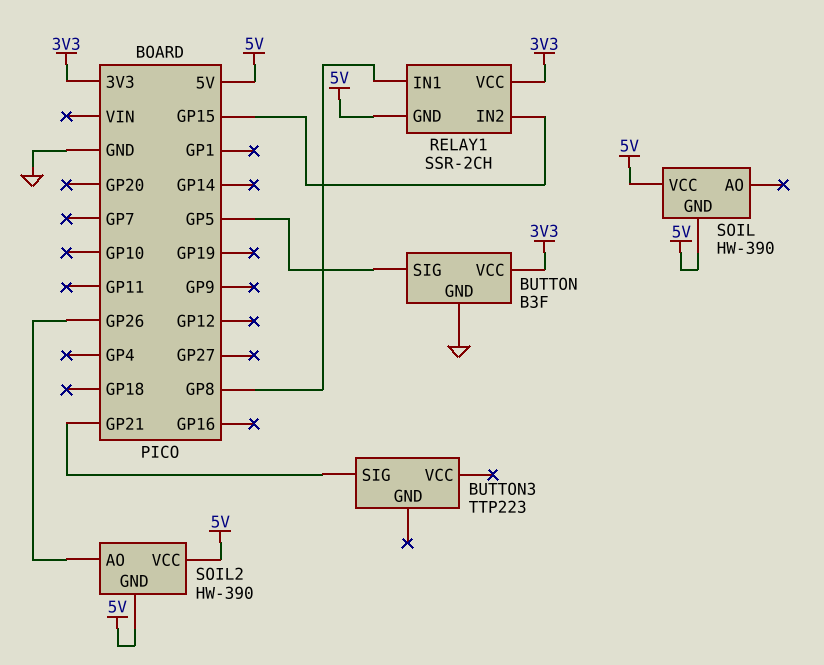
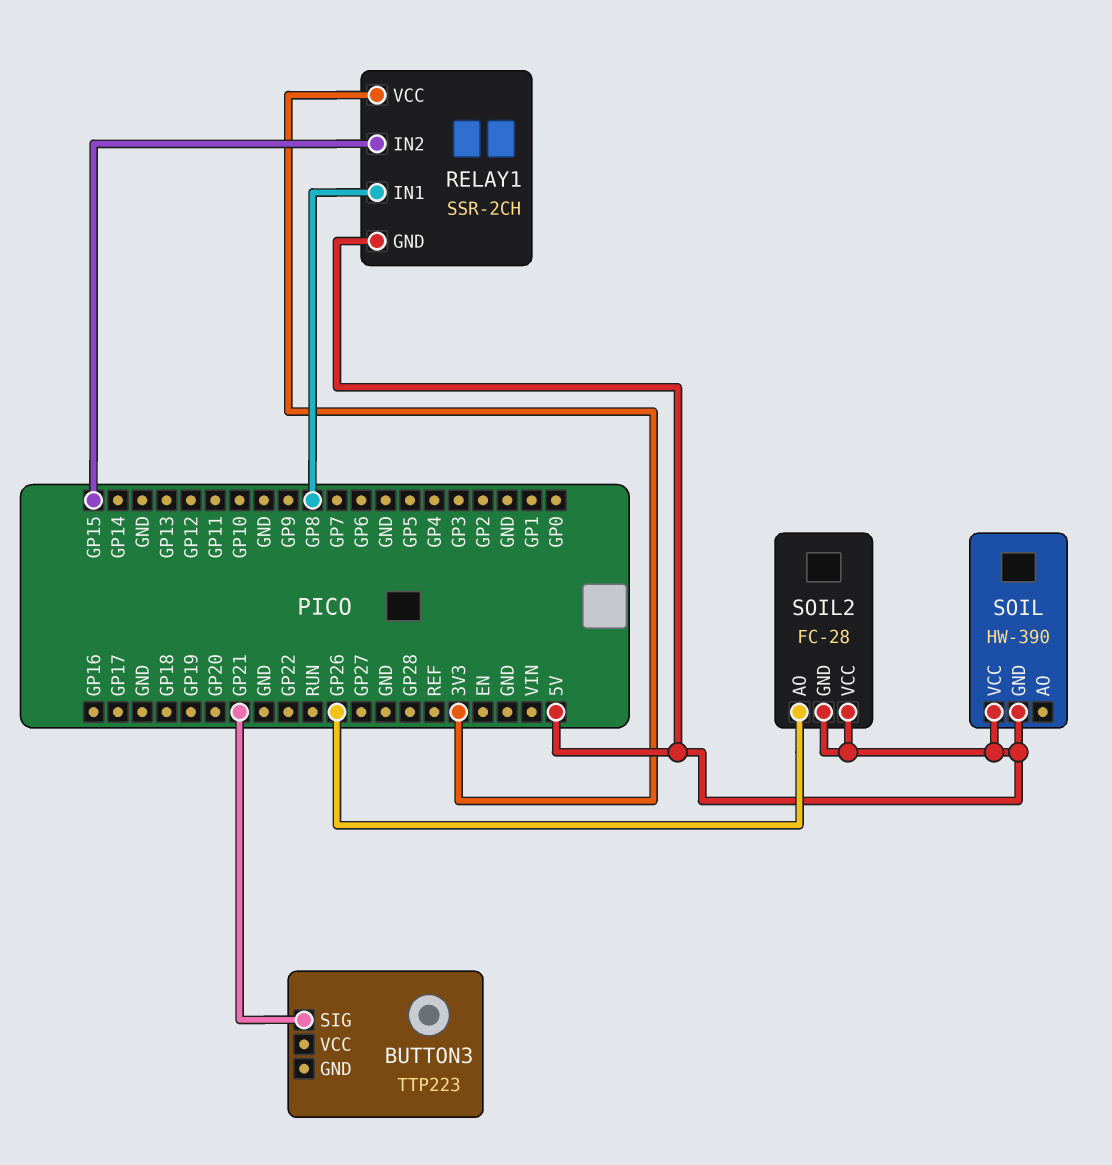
BUTTON: B3F -> none
BUTTON pin GND: GND -> none
BUTTON pin SIG: GP5 -> none
BUTTON pin VCC: 3V3 -> none
SOIL2: HW-390 -> FC-28

